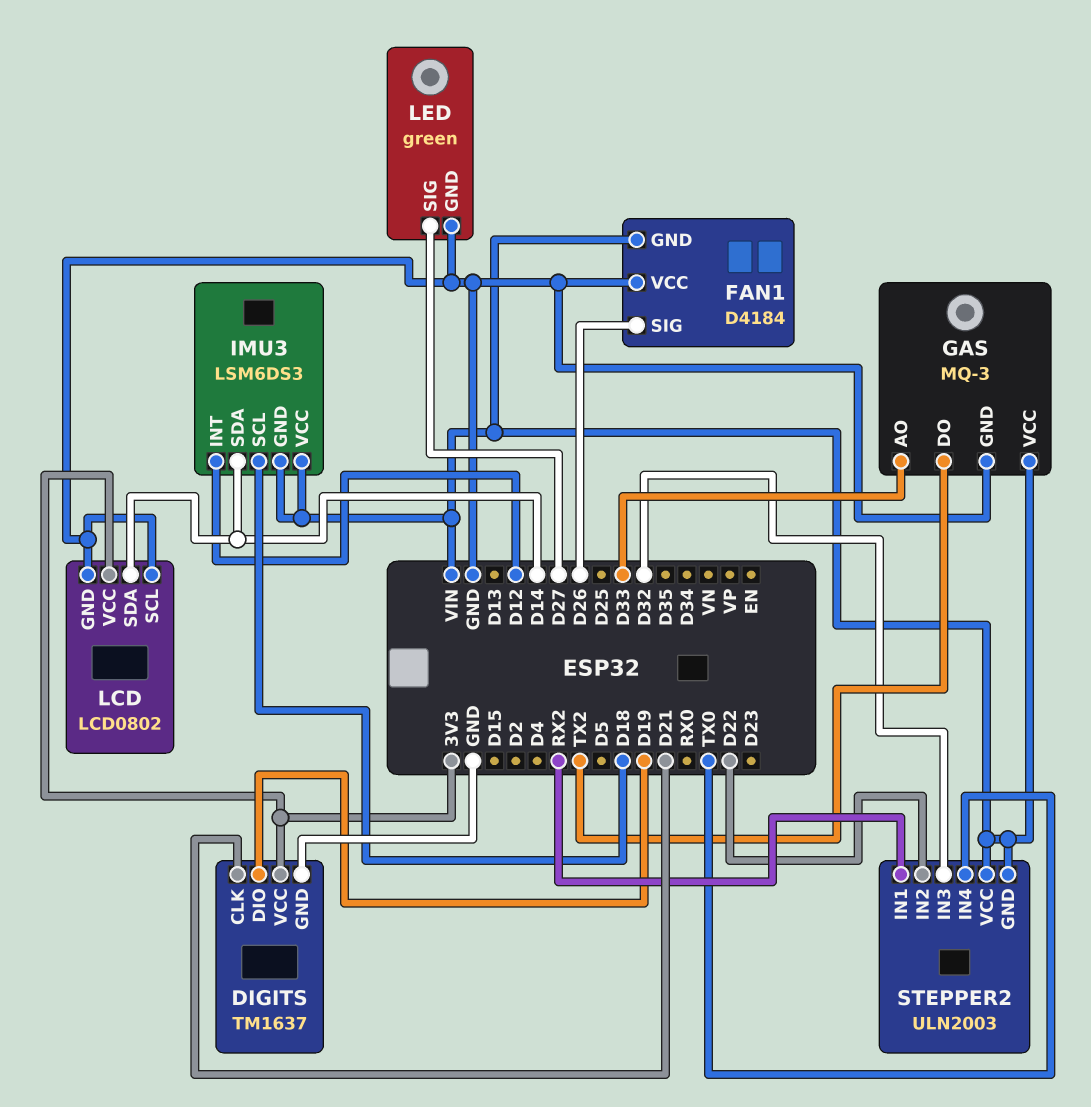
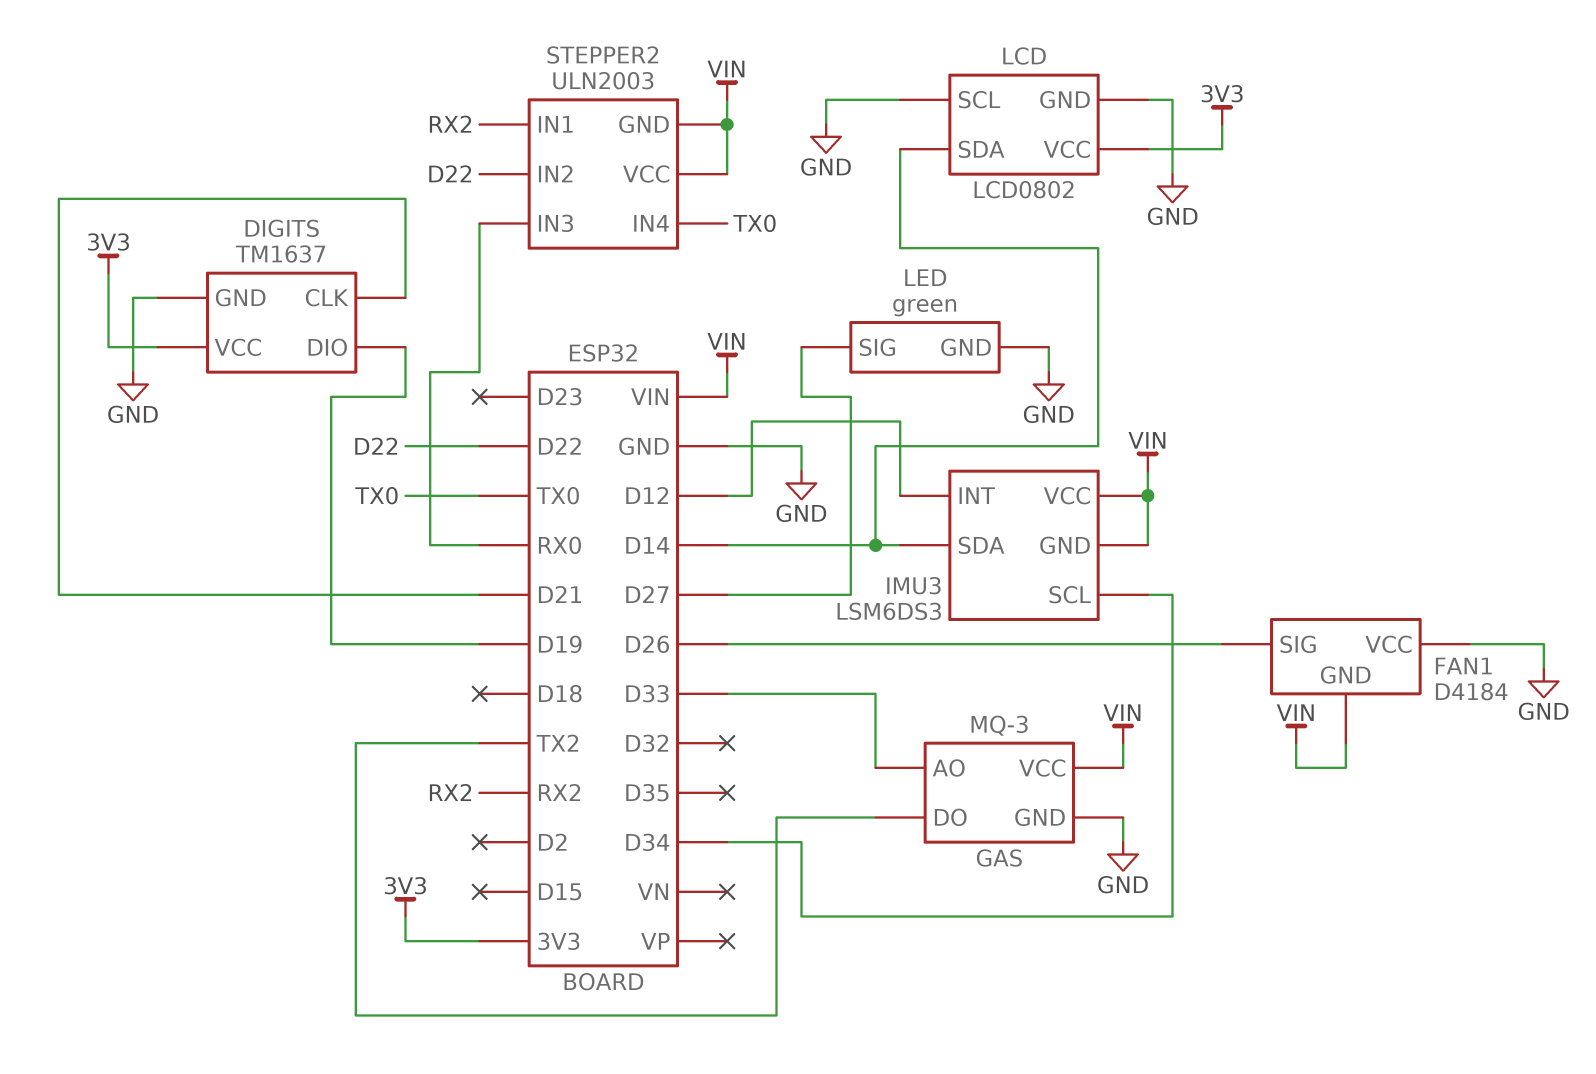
IMU3 pin SCL: D18 -> D34
STEPPER2 pin IN3: D32 -> RX0

